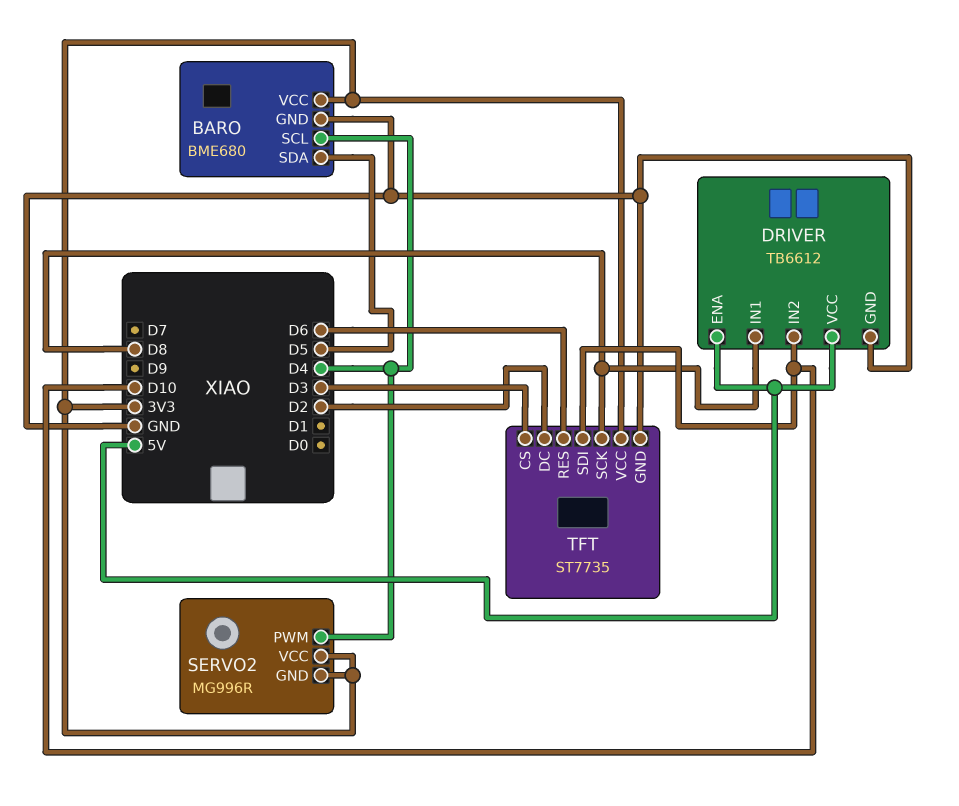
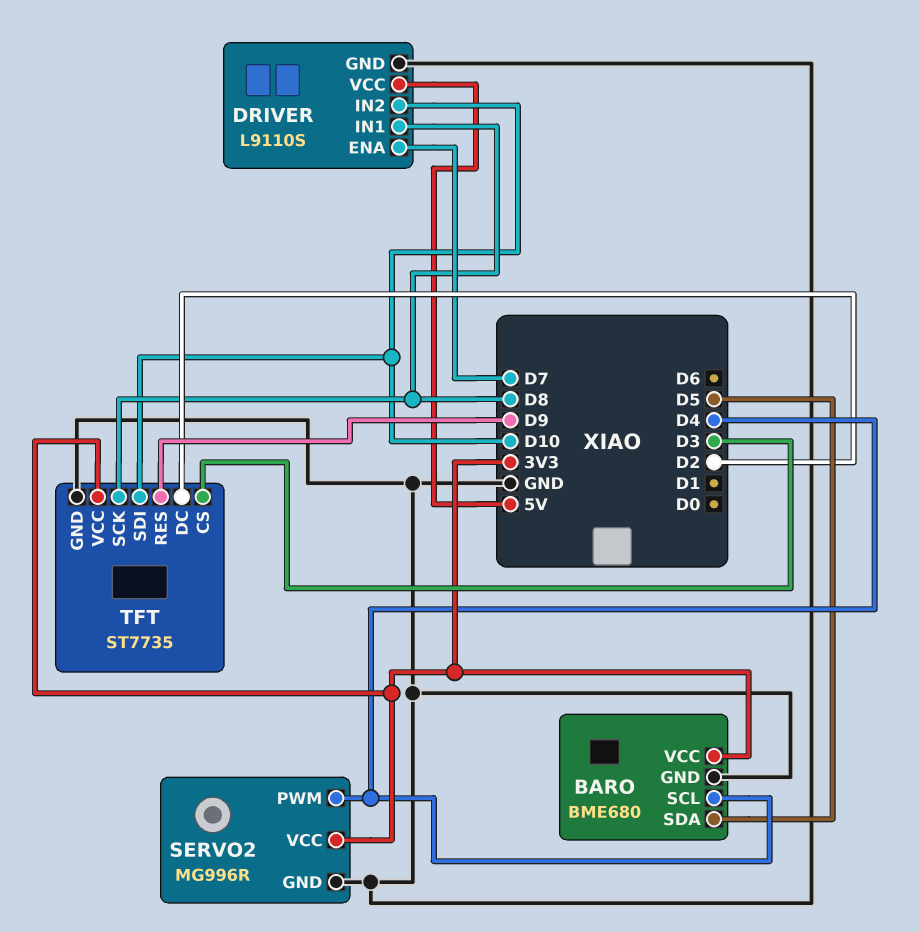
DRIVER: TB6612 -> L9110S
DRIVER pin ENA: 5V -> D7
SERVO2 pin GND: 3V3 -> GND
TFT pin RES: D6 -> D9

